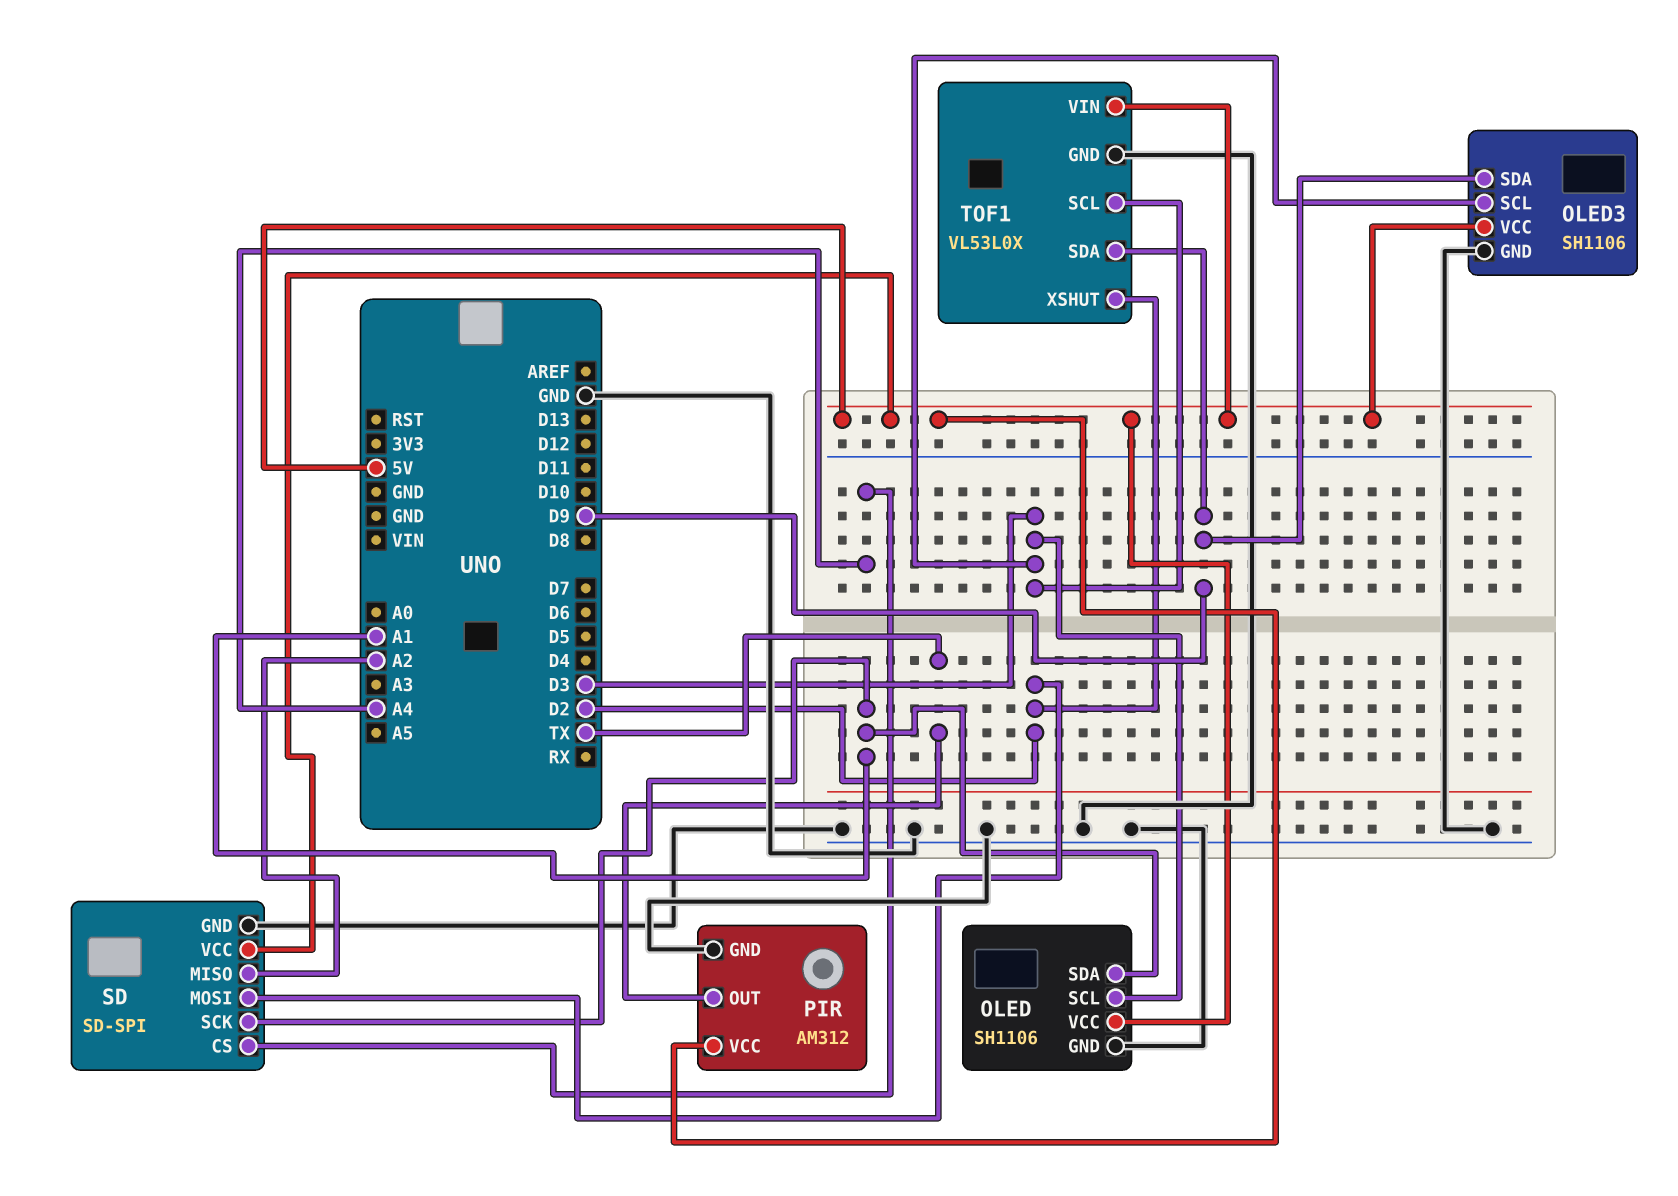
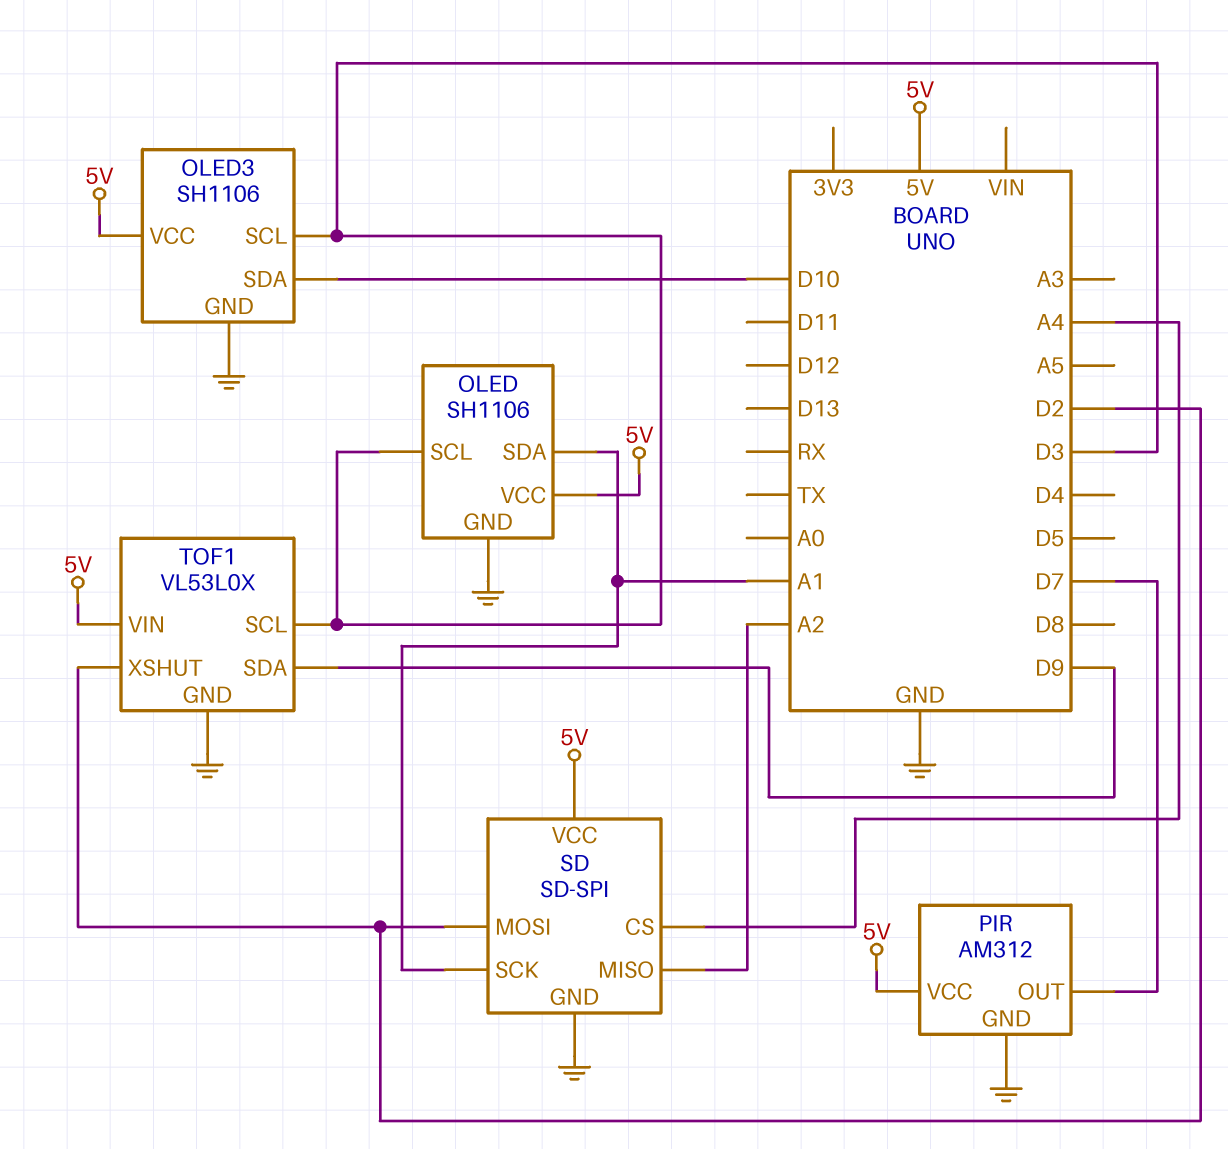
OLED3 pin SDA: D9 -> D10
PIR pin OUT: TX -> D7

